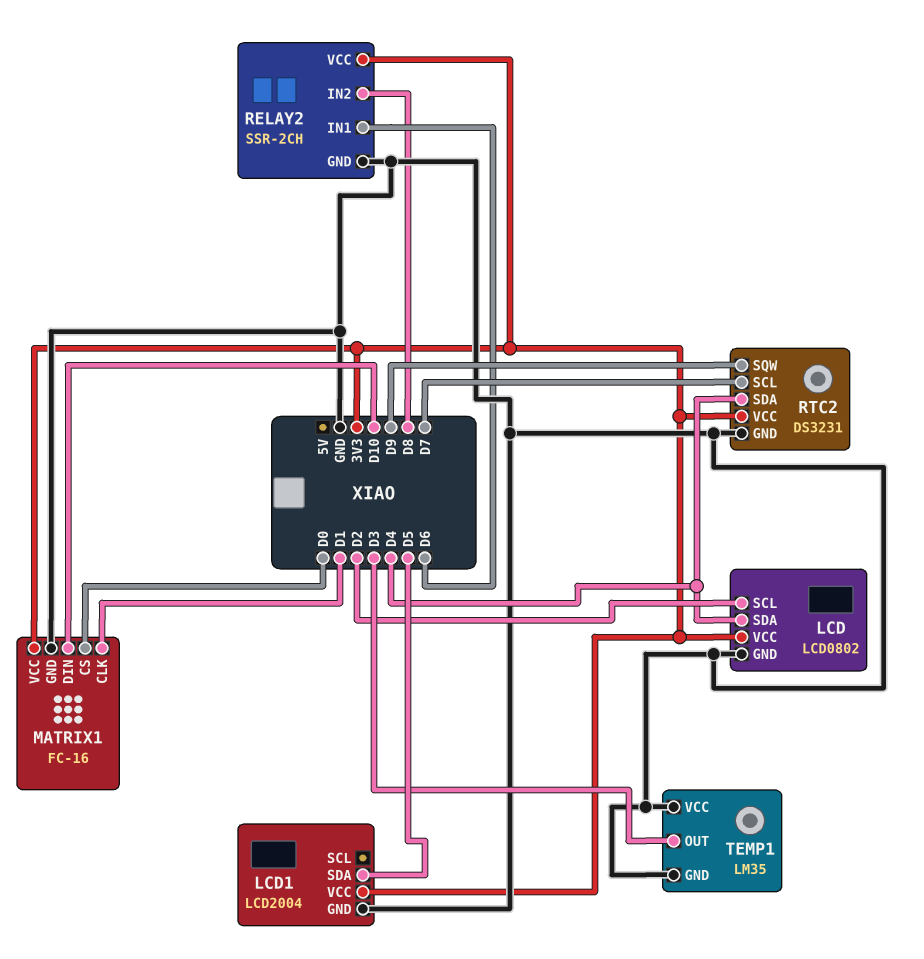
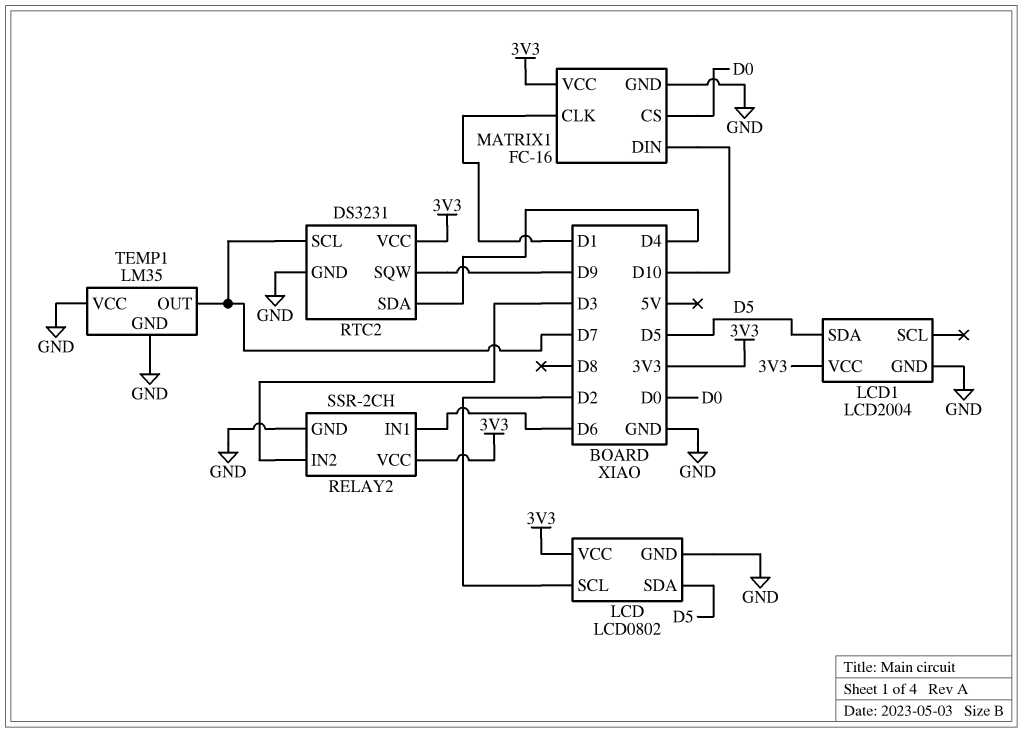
LCD pin SDA: D4 -> D5
RELAY2 pin IN2: D8 -> D3
TEMP1 pin OUT: D3 -> D7

